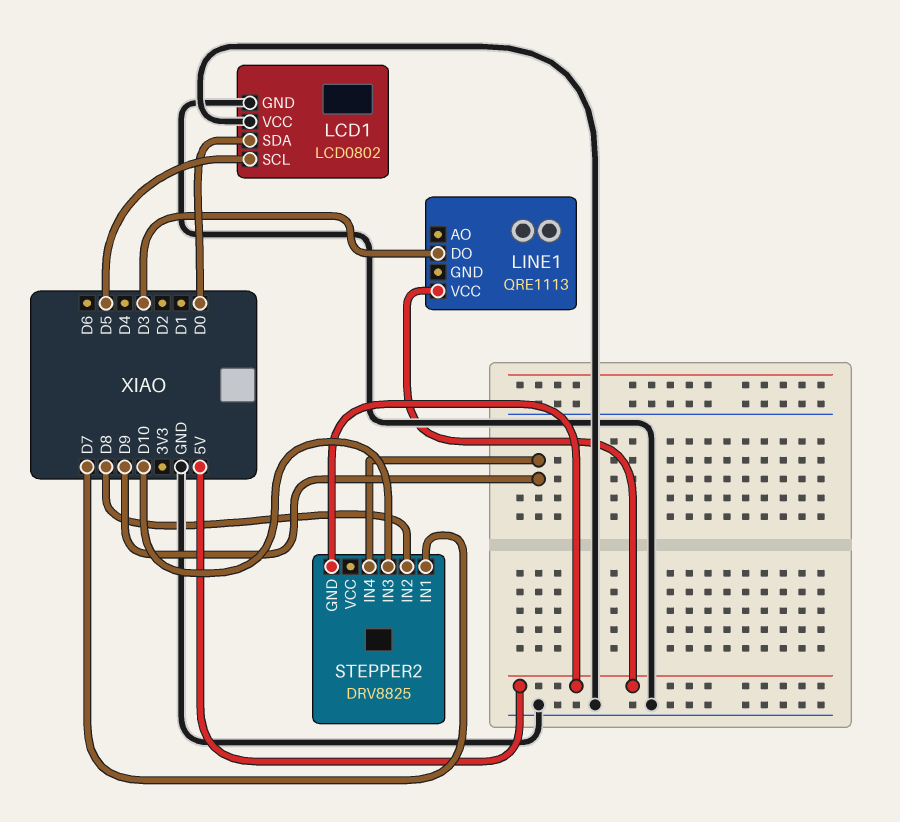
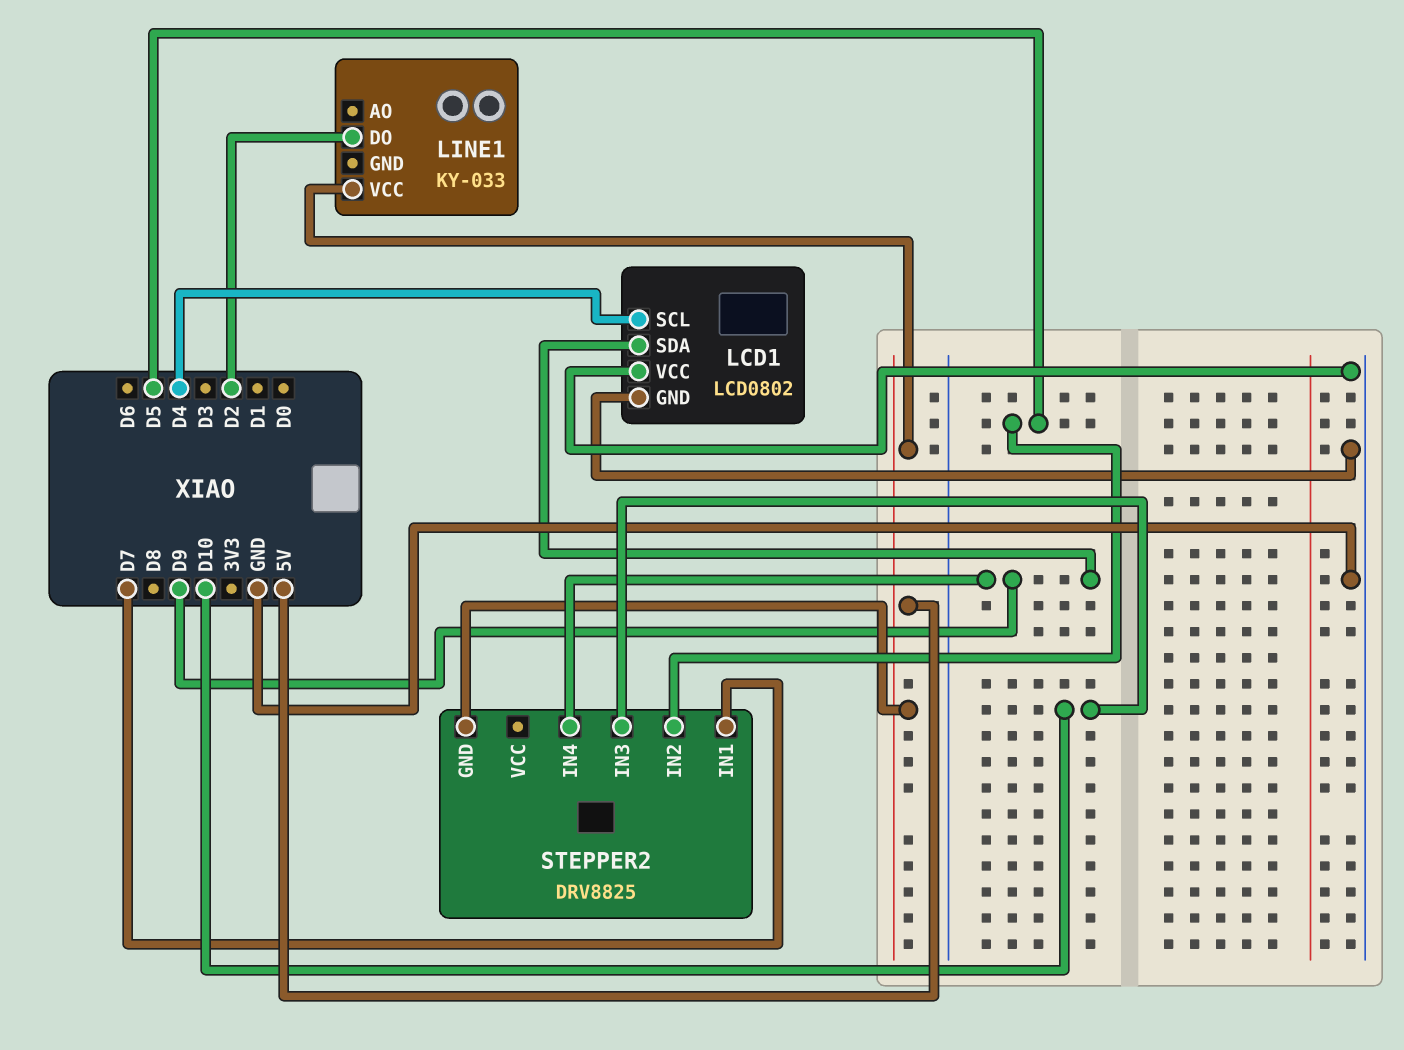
LCD1 pin SCL: D5 -> D4
LCD1 pin SDA: D0 -> D9
LINE1: QRE1113 -> KY-033
LINE1 pin DO: D3 -> D2
STEPPER2 pin IN2: D8 -> D5

